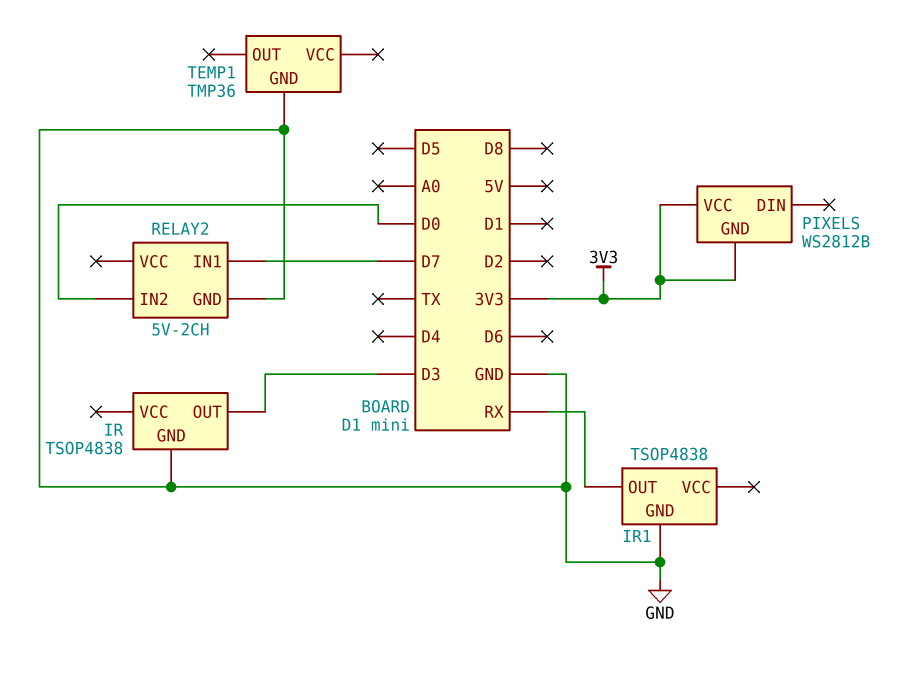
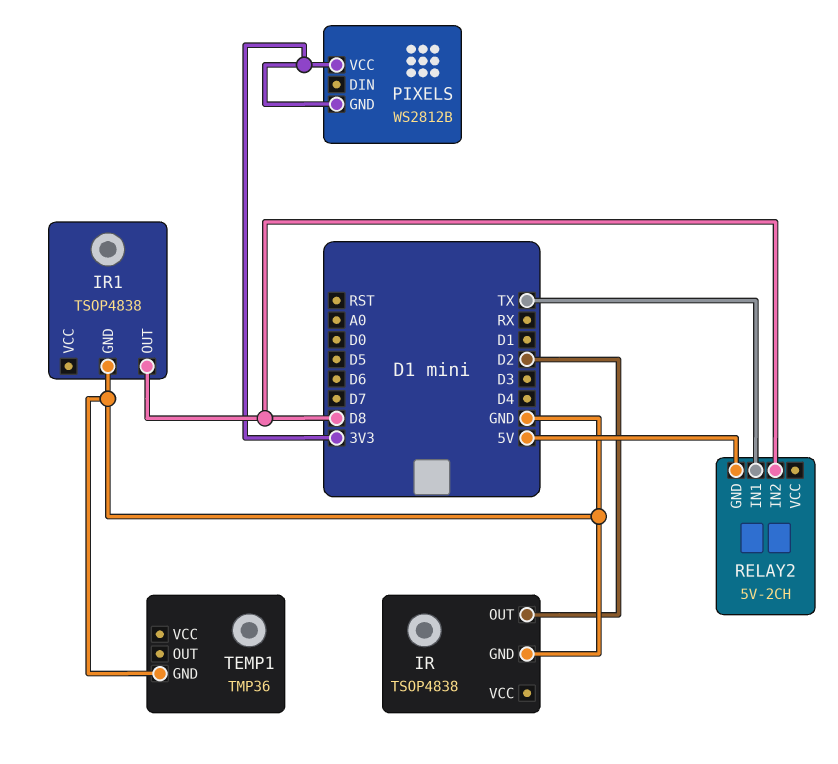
IR pin OUT: D3 -> D2
IR1 pin OUT: RX -> D8
RELAY2 pin GND: GND -> 5V
RELAY2 pin IN1: D7 -> TX
RELAY2 pin IN2: D0 -> D8

